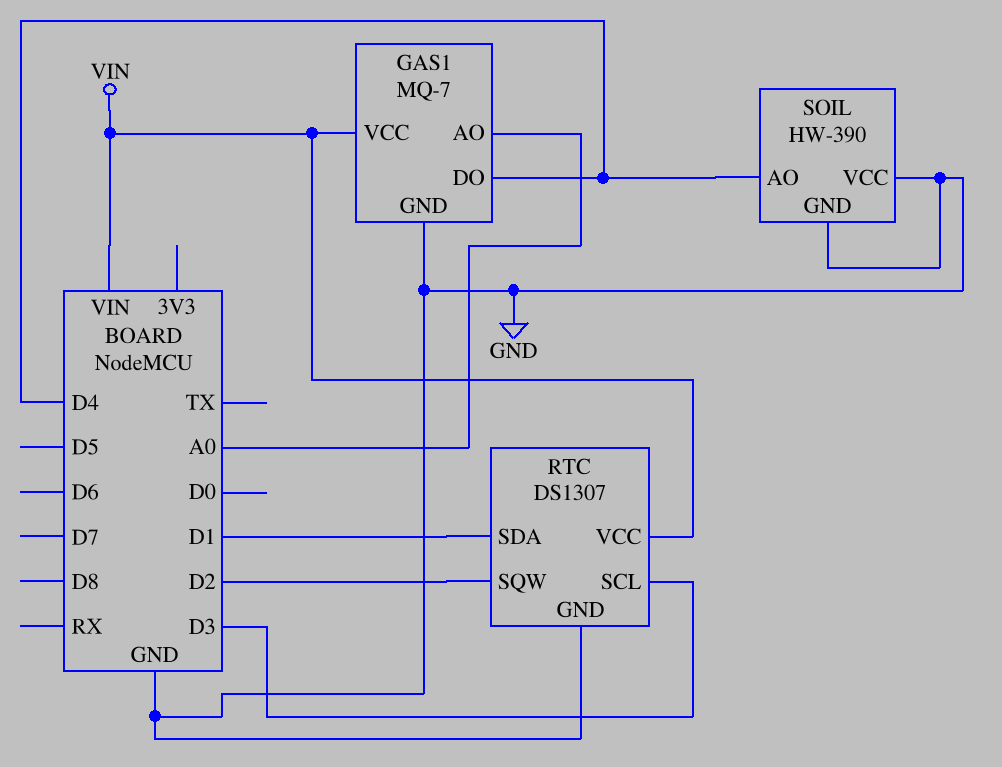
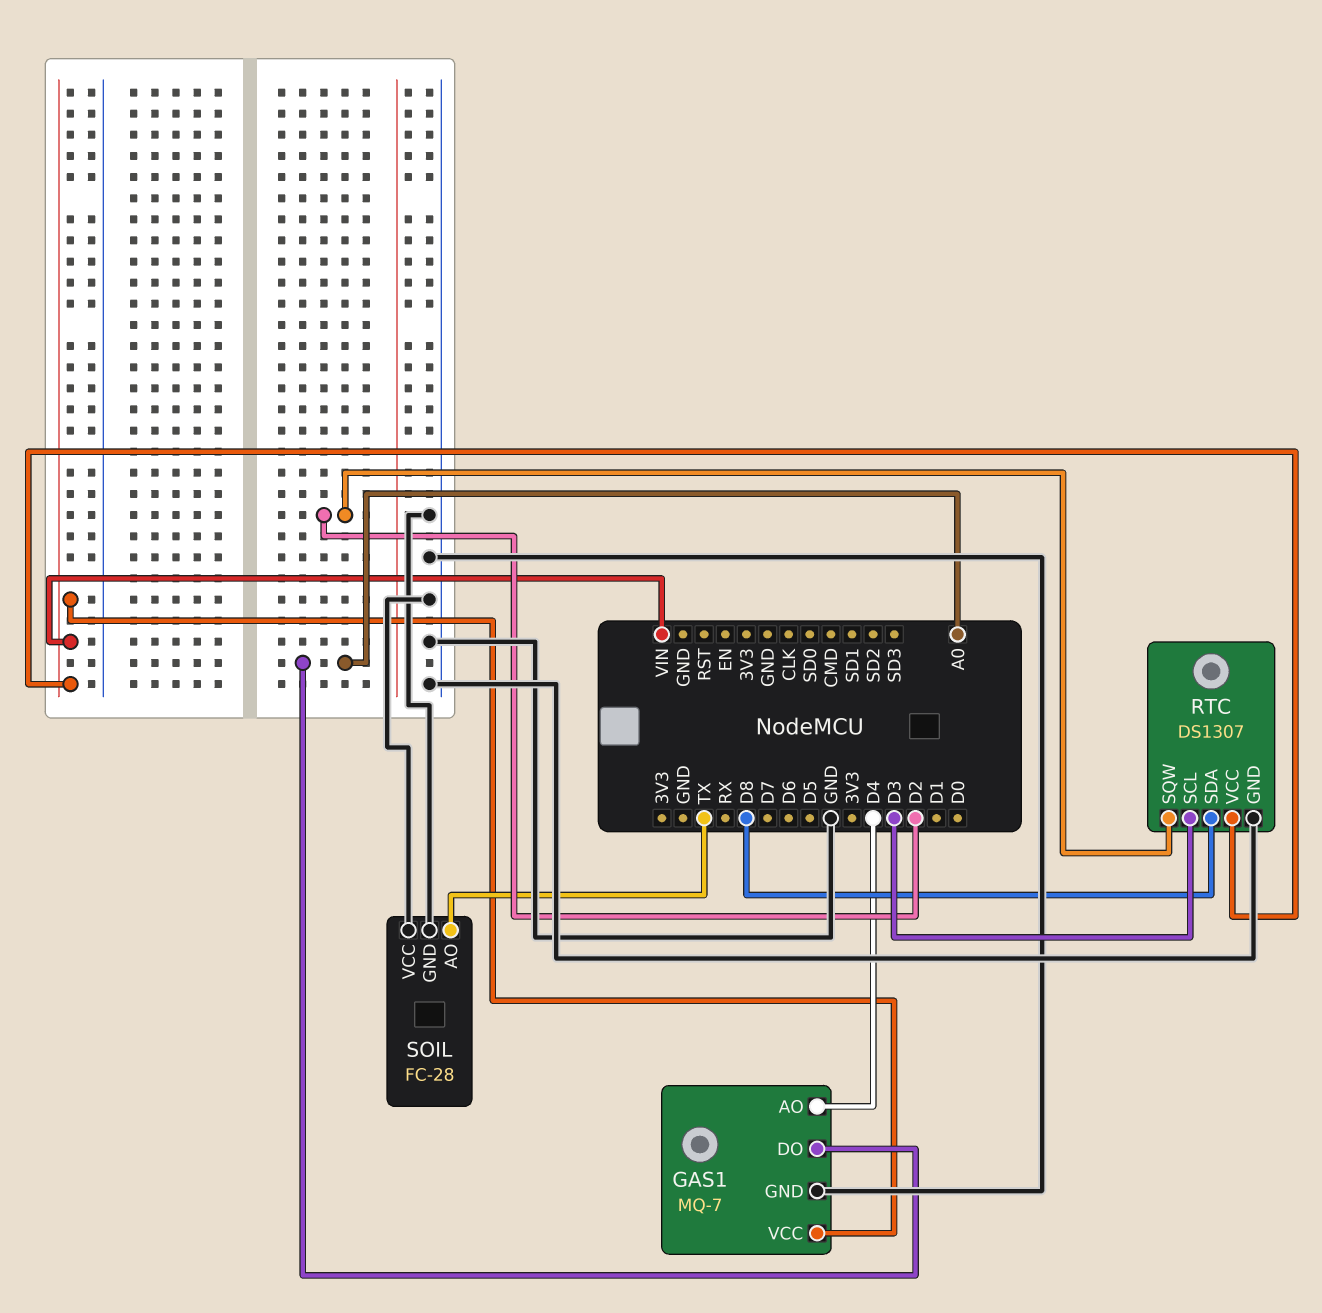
GAS1 pin AO: A0 -> D4
GAS1 pin DO: D4 -> A0
RTC pin SDA: D1 -> D8
SOIL: HW-390 -> FC-28
SOIL pin AO: D4 -> TX

